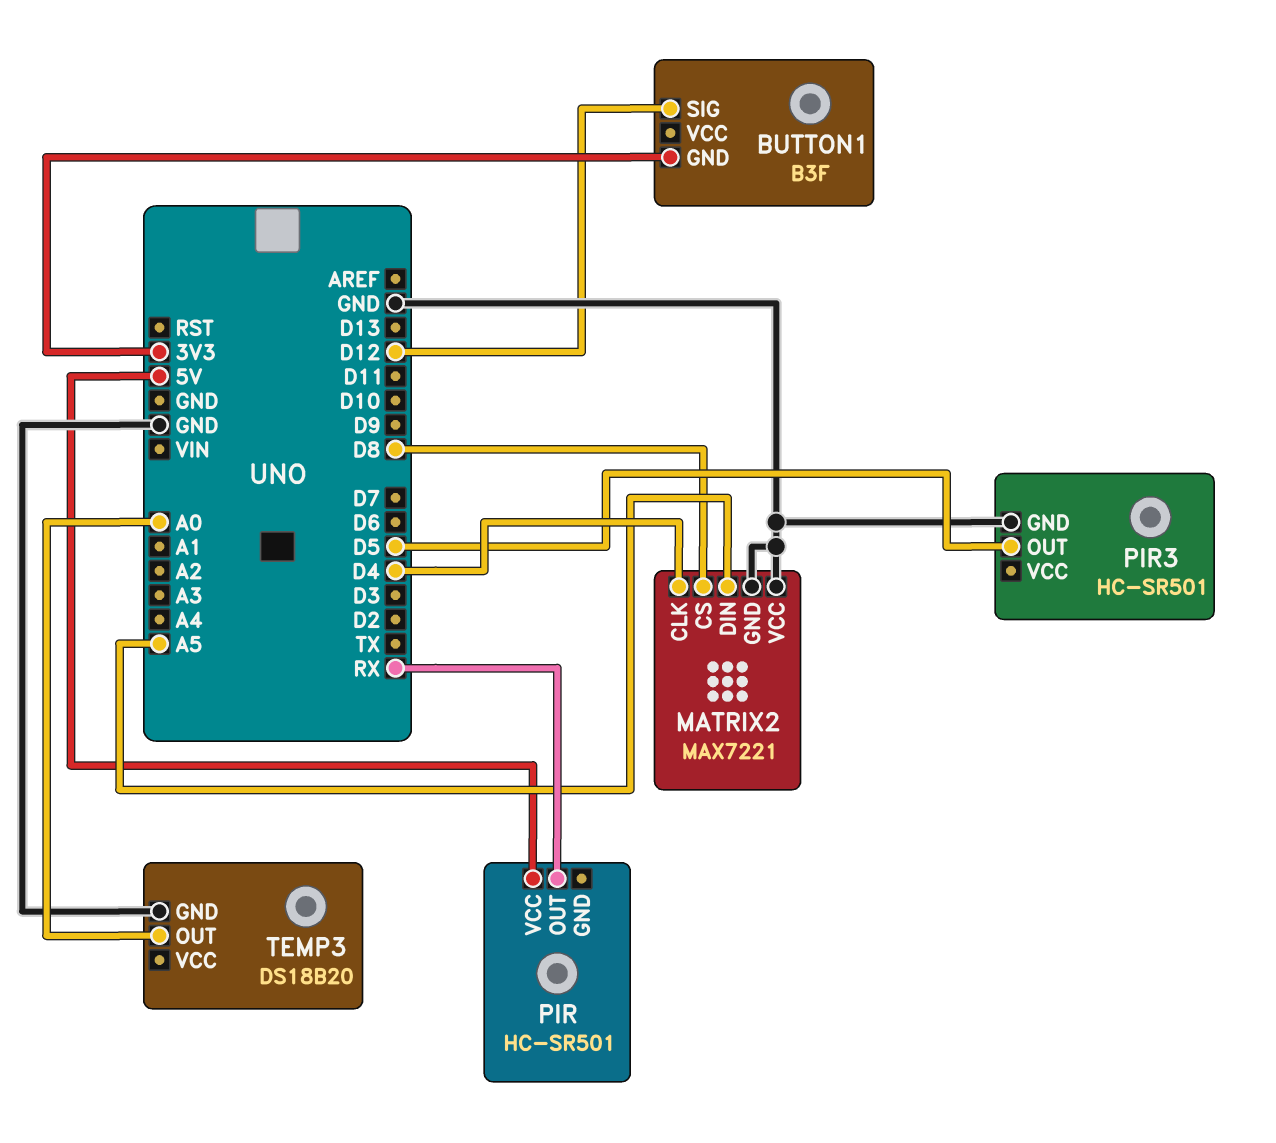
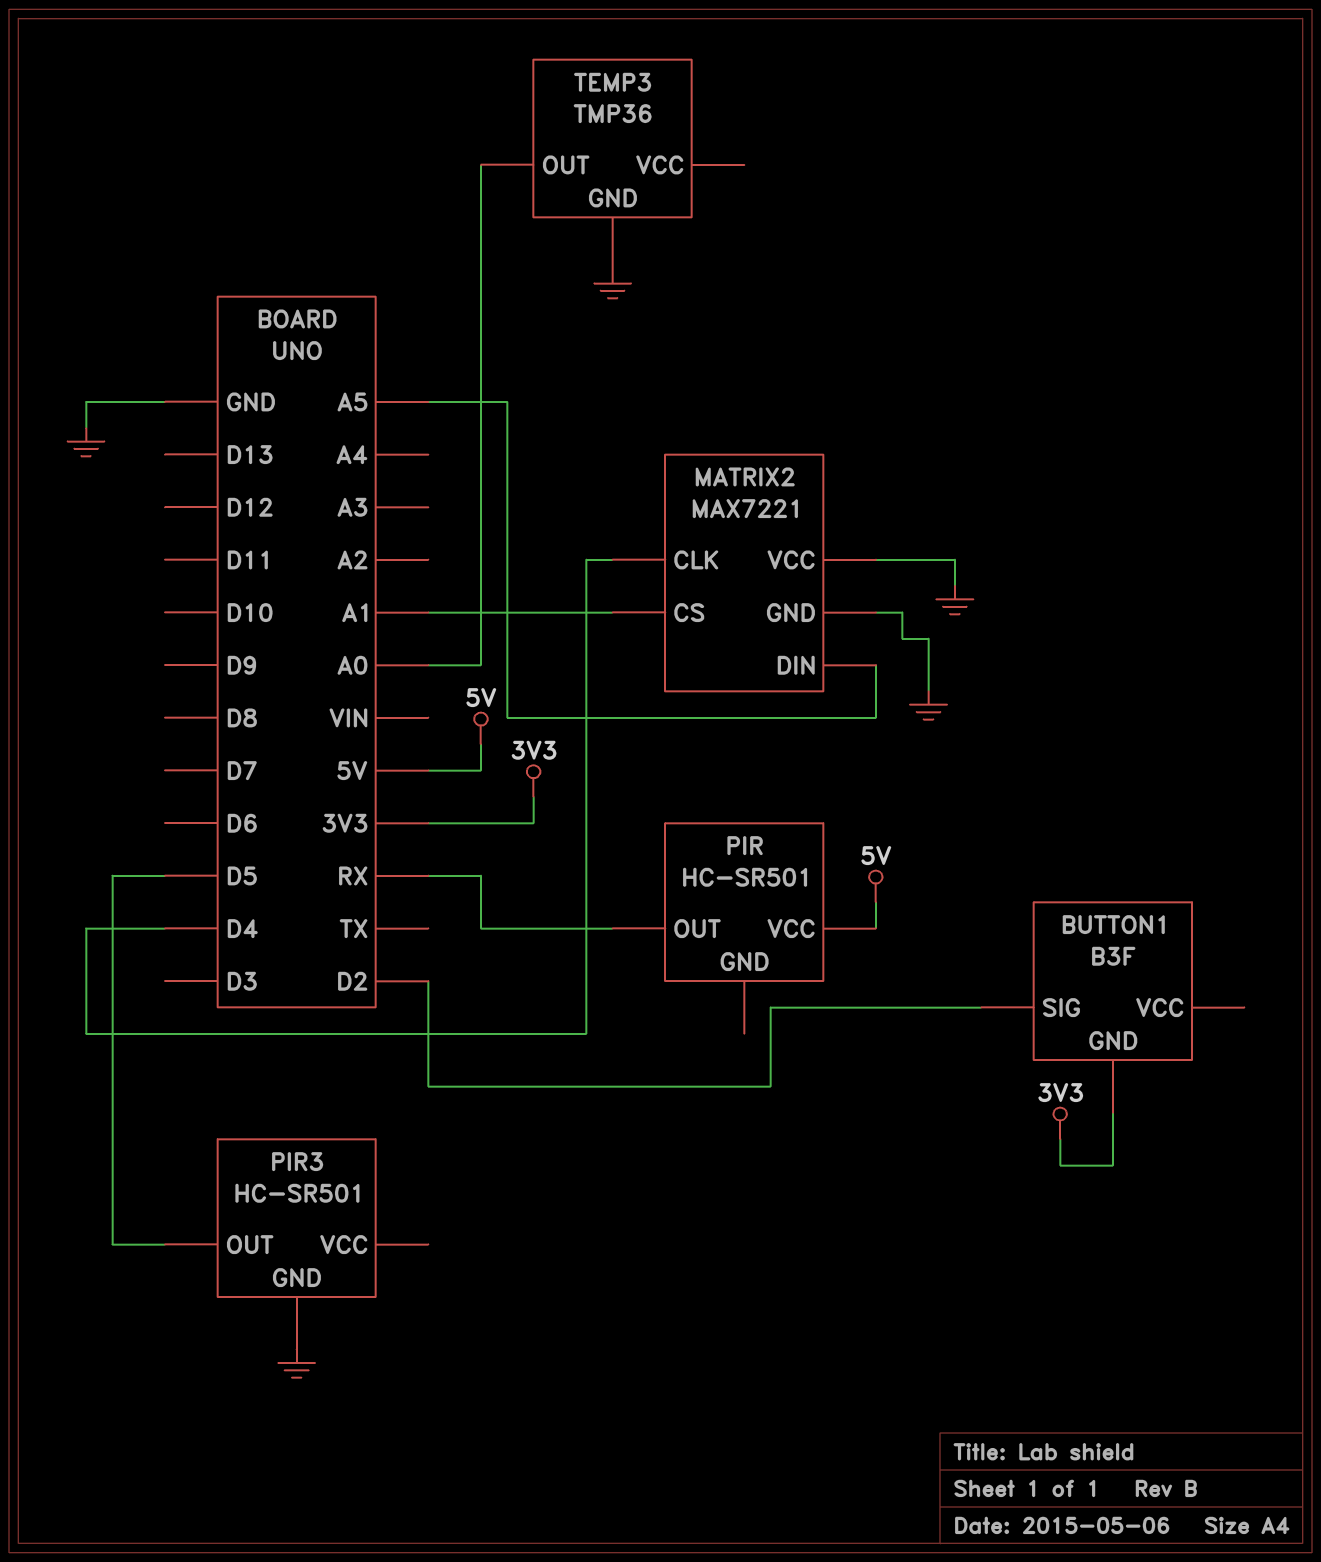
BUTTON1 pin SIG: D12 -> D2
MATRIX2 pin CS: D8 -> A1
TEMP3: DS18B20 -> TMP36

